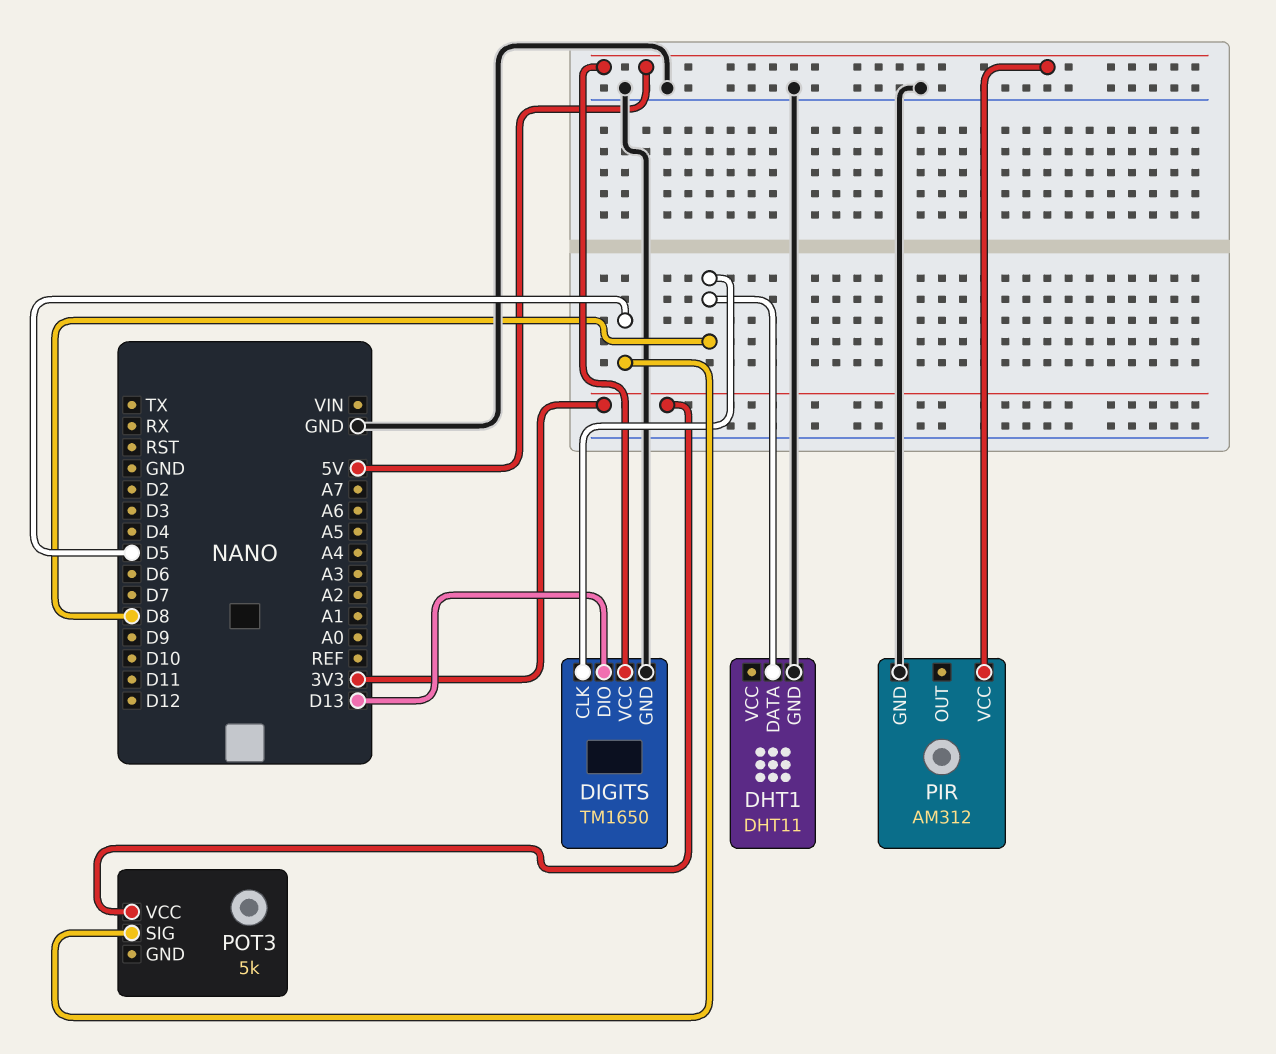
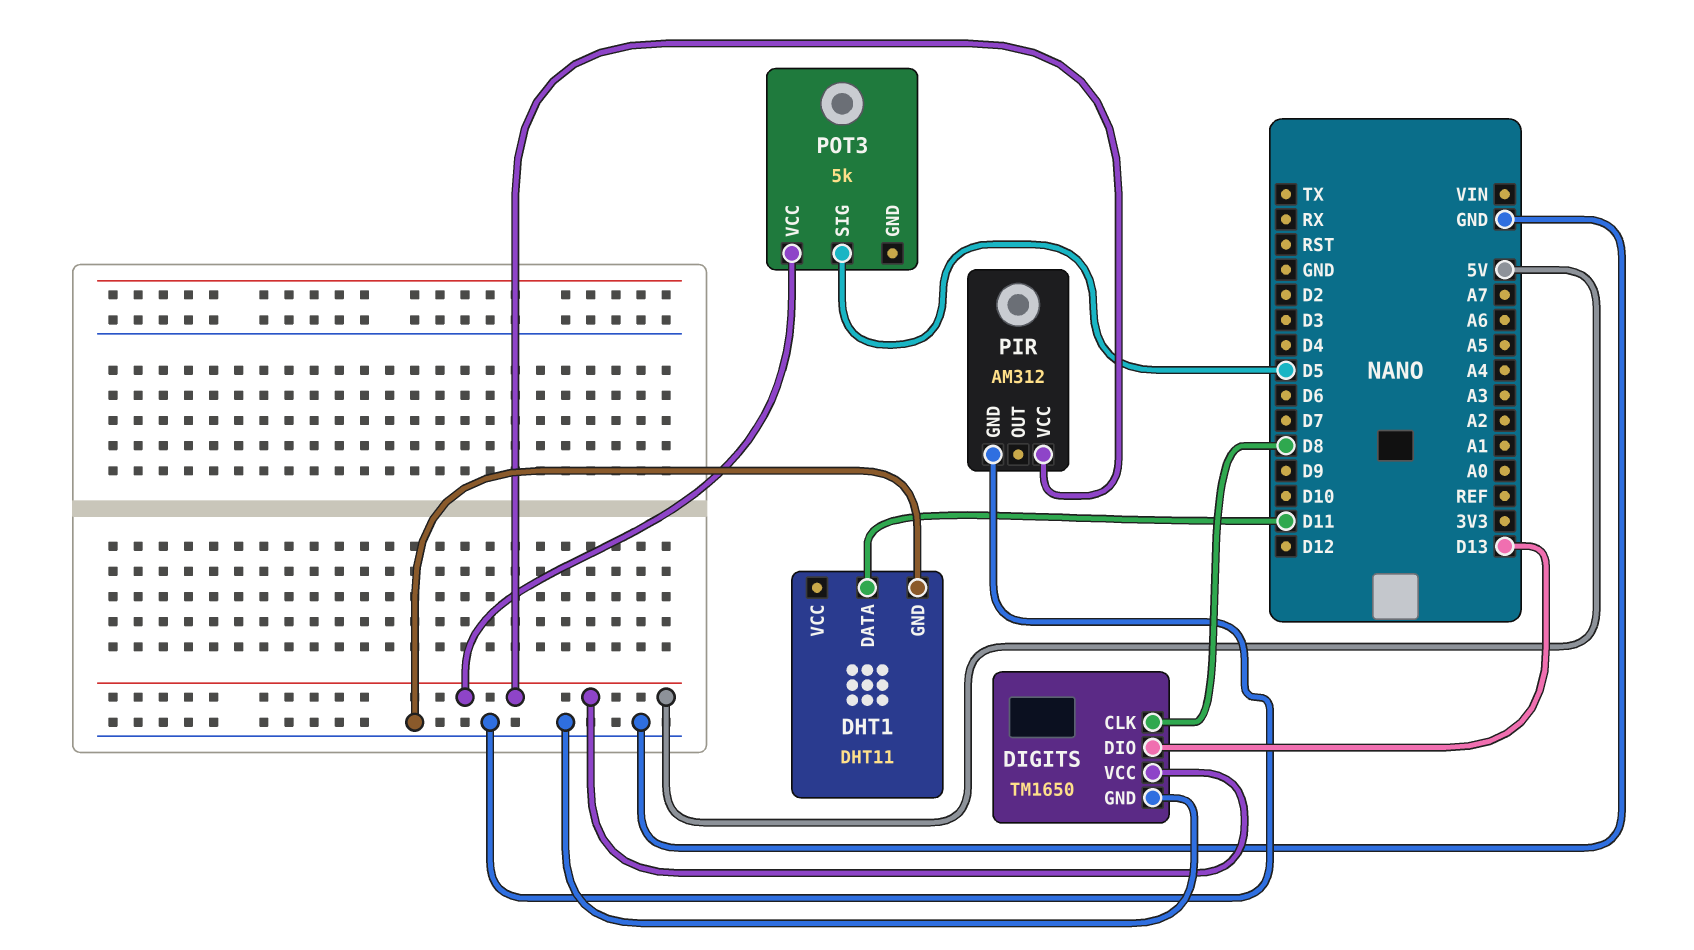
DHT1 pin DATA: D8 -> D11
POT3 pin VCC: 3V3 -> 5V

